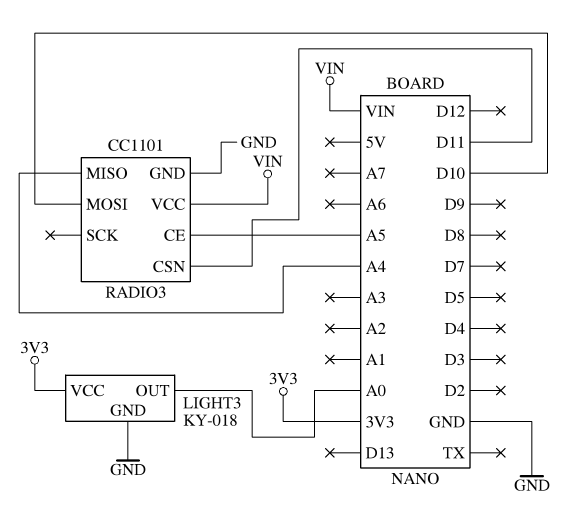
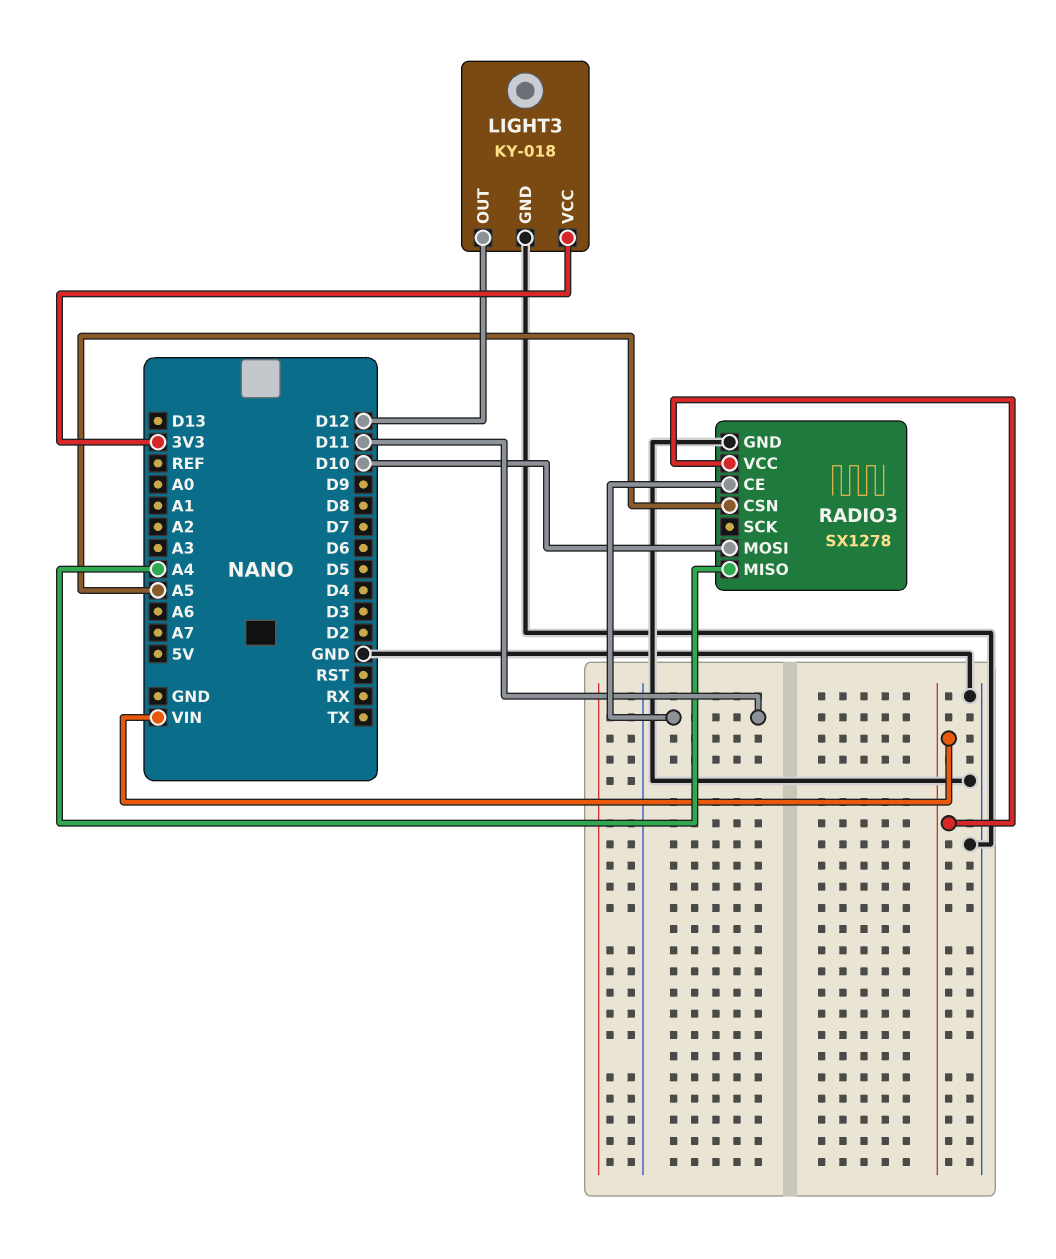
LIGHT3 pin OUT: A0 -> D12
RADIO3: CC1101 -> SX1278
RADIO3 pin CE: A5 -> D11
RADIO3 pin CSN: D11 -> A5

